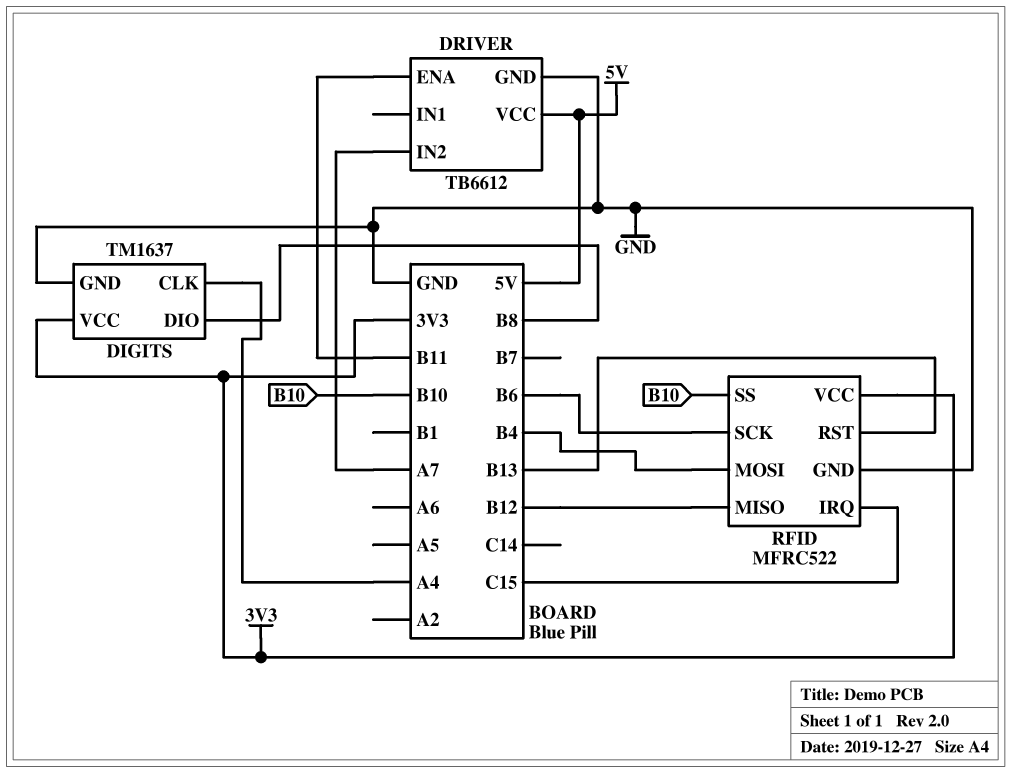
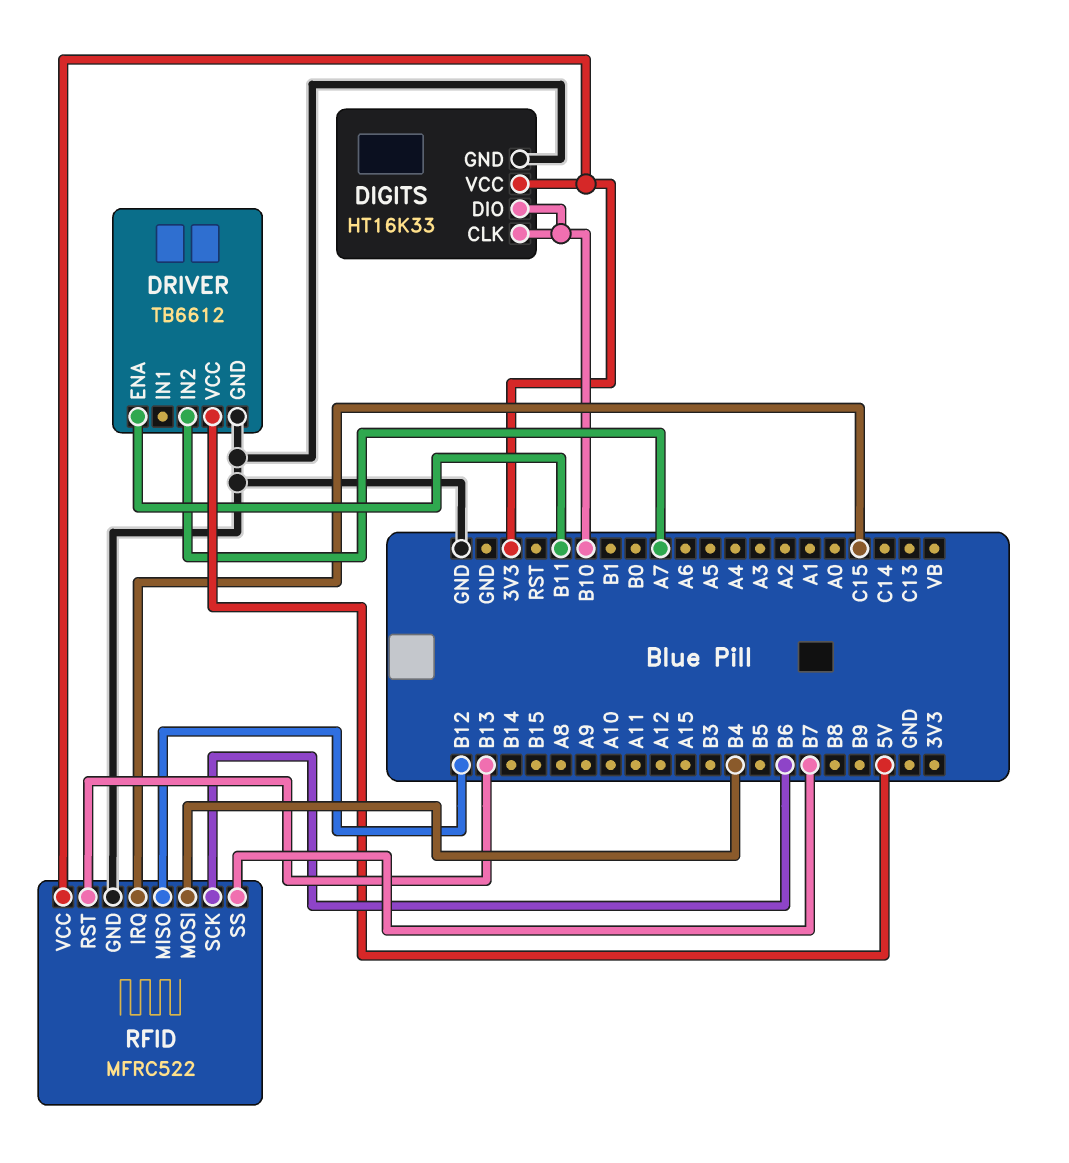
DIGITS: TM1637 -> HT16K33
DIGITS pin CLK: A4 -> B10
DIGITS pin DIO: B8 -> B10
RFID pin SS: B10 -> B7

